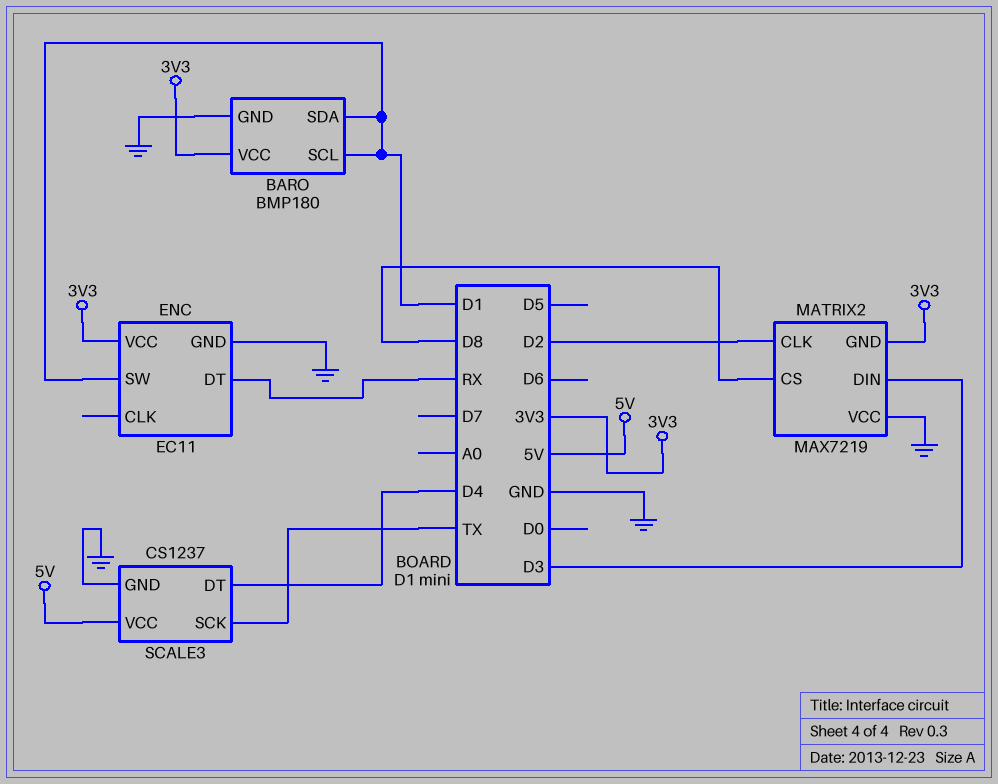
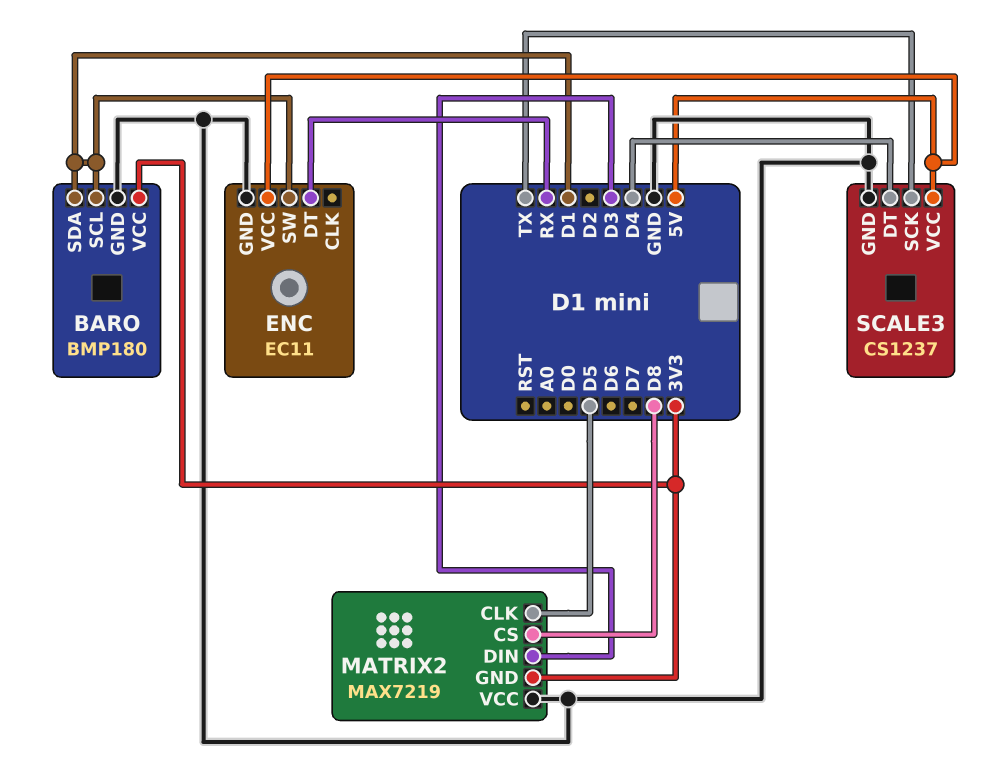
ENC pin VCC: 3V3 -> 5V
MATRIX2 pin CLK: D2 -> D5

